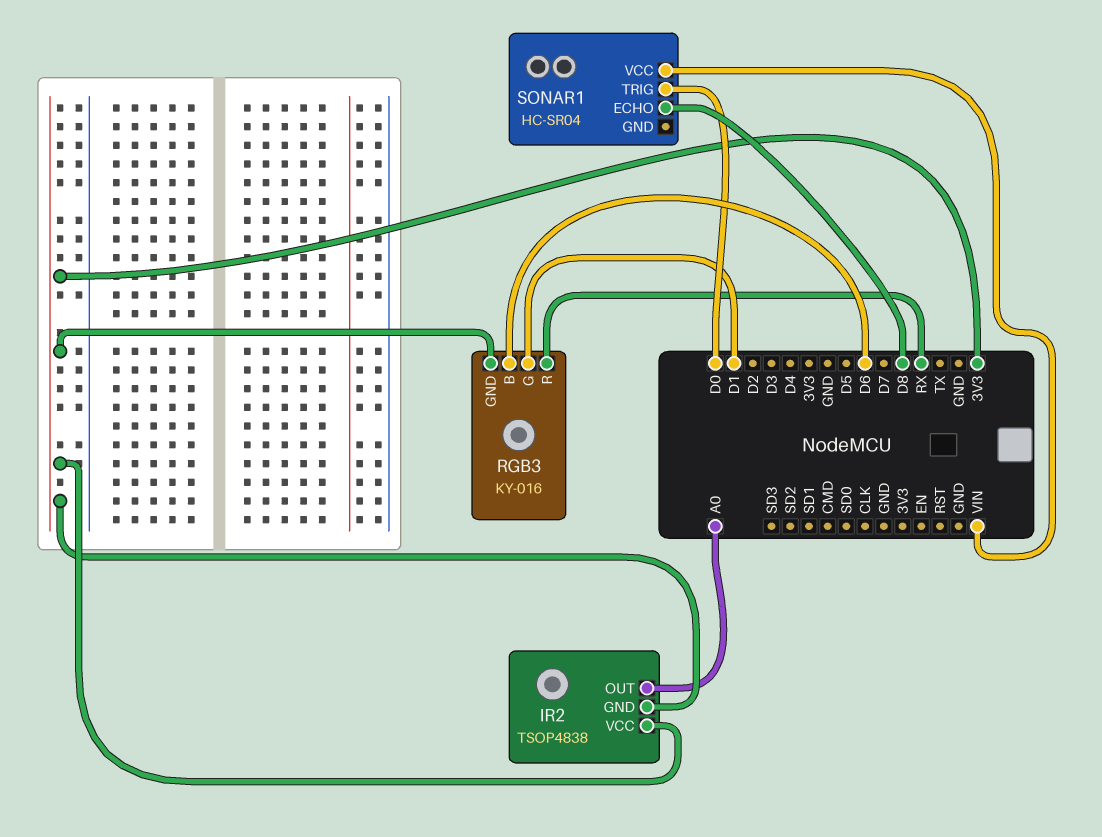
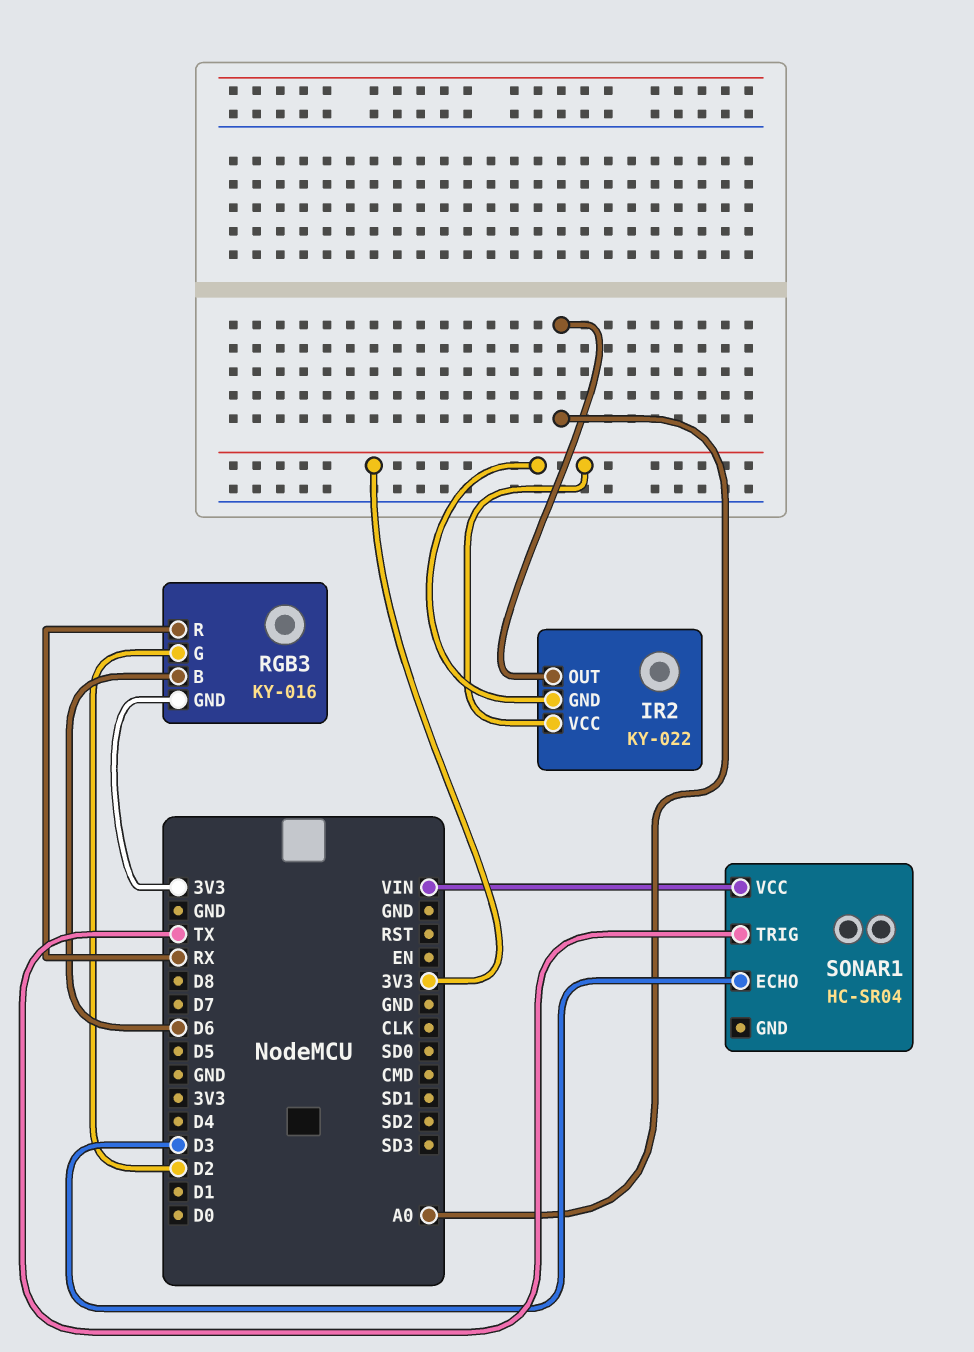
IR2: TSOP4838 -> KY-022
RGB3 pin G: D1 -> D2
SONAR1 pin ECHO: D8 -> D3
SONAR1 pin TRIG: D0 -> TX

